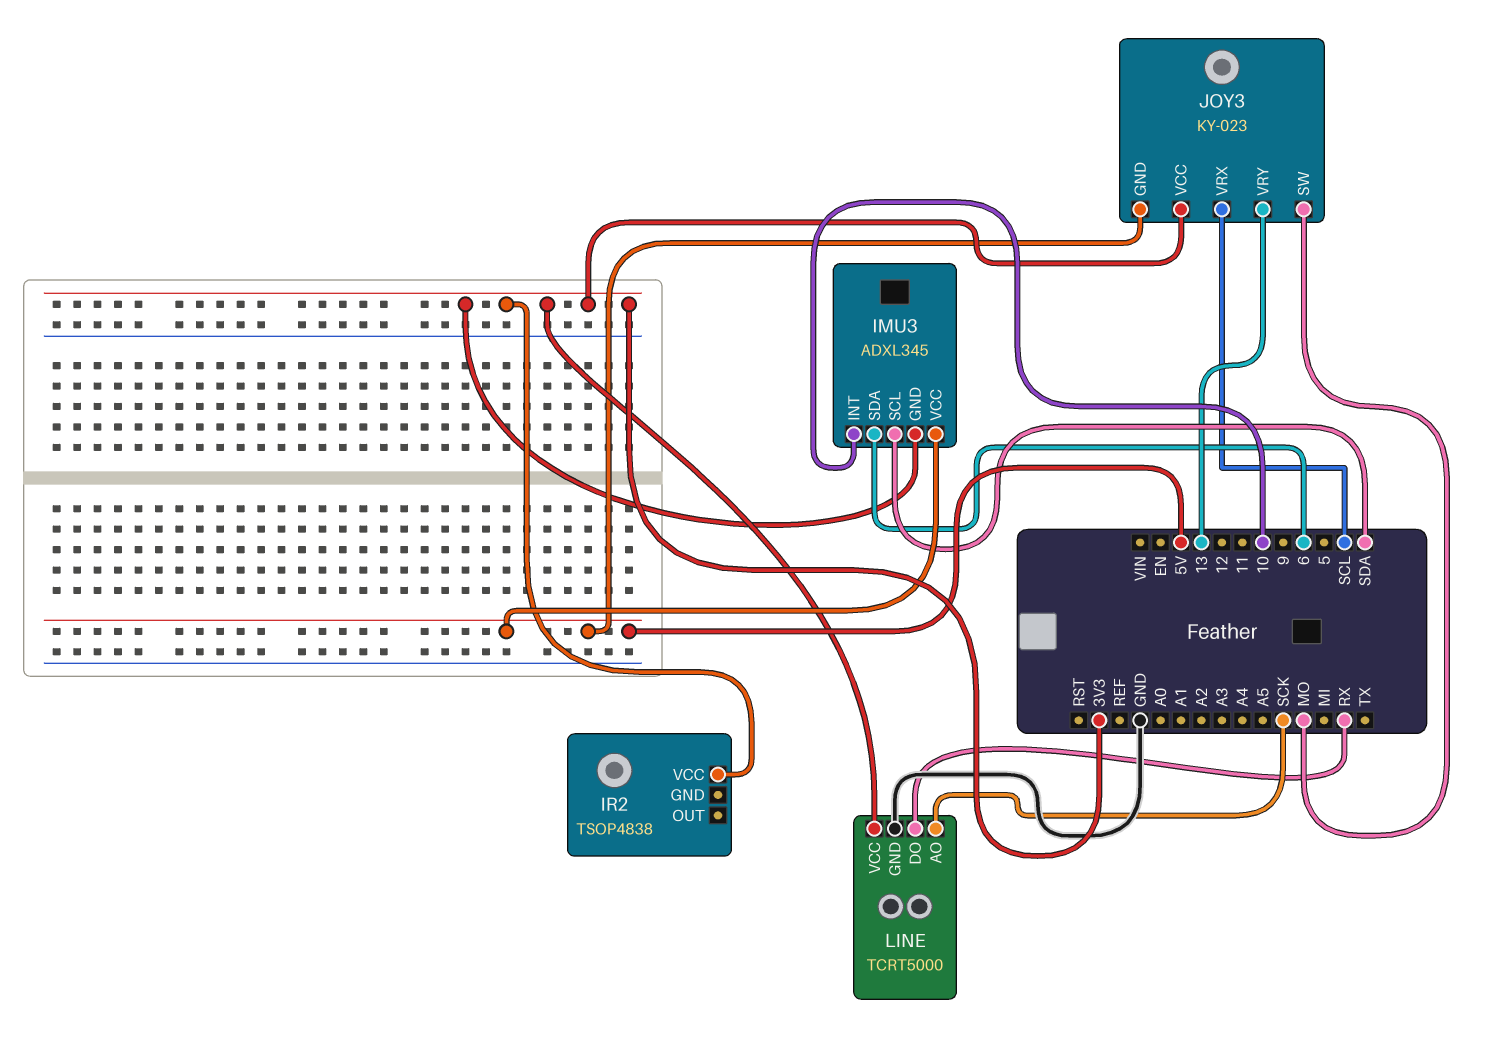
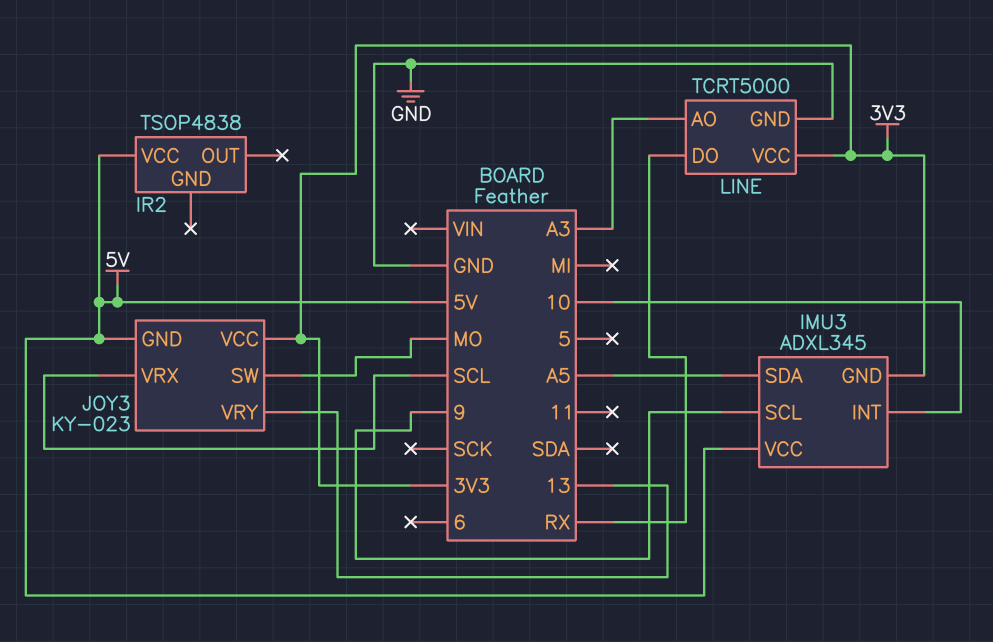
IMU3 pin SCL: SDA -> 9
IMU3 pin SDA: 6 -> A5
IR2 pin VCC: 3V3 -> 5V
LINE pin AO: SCK -> A3

